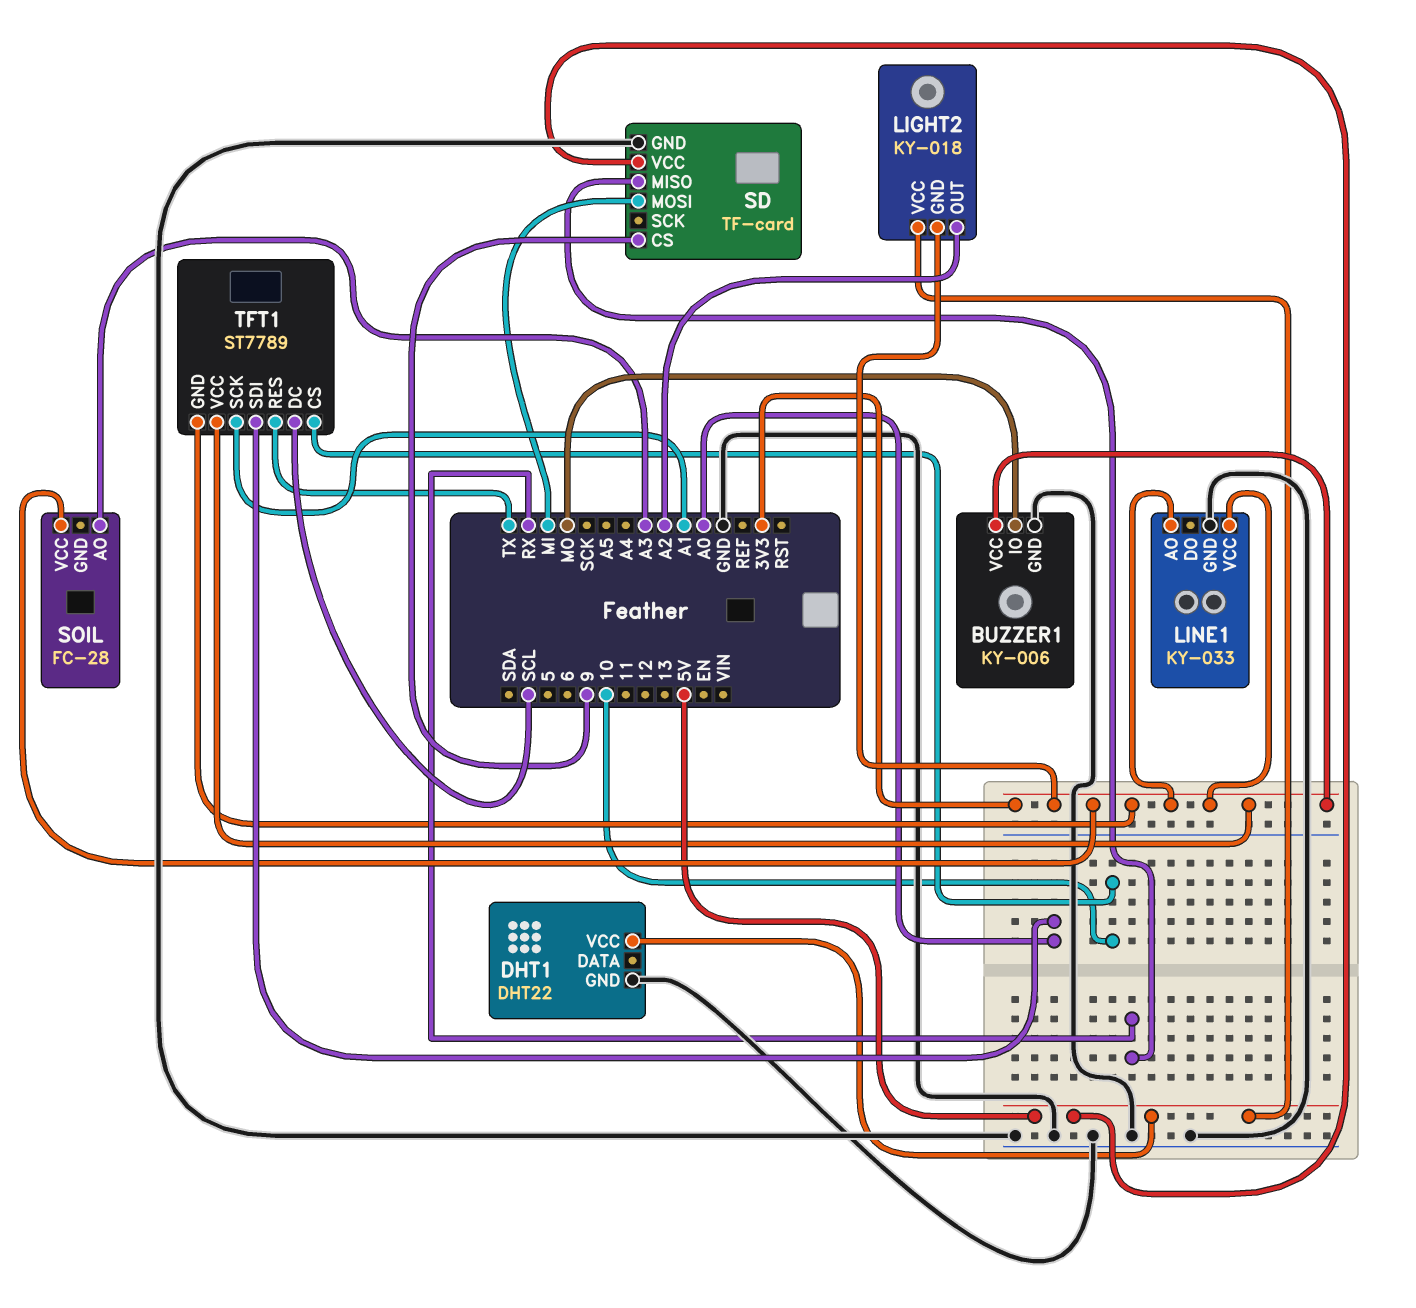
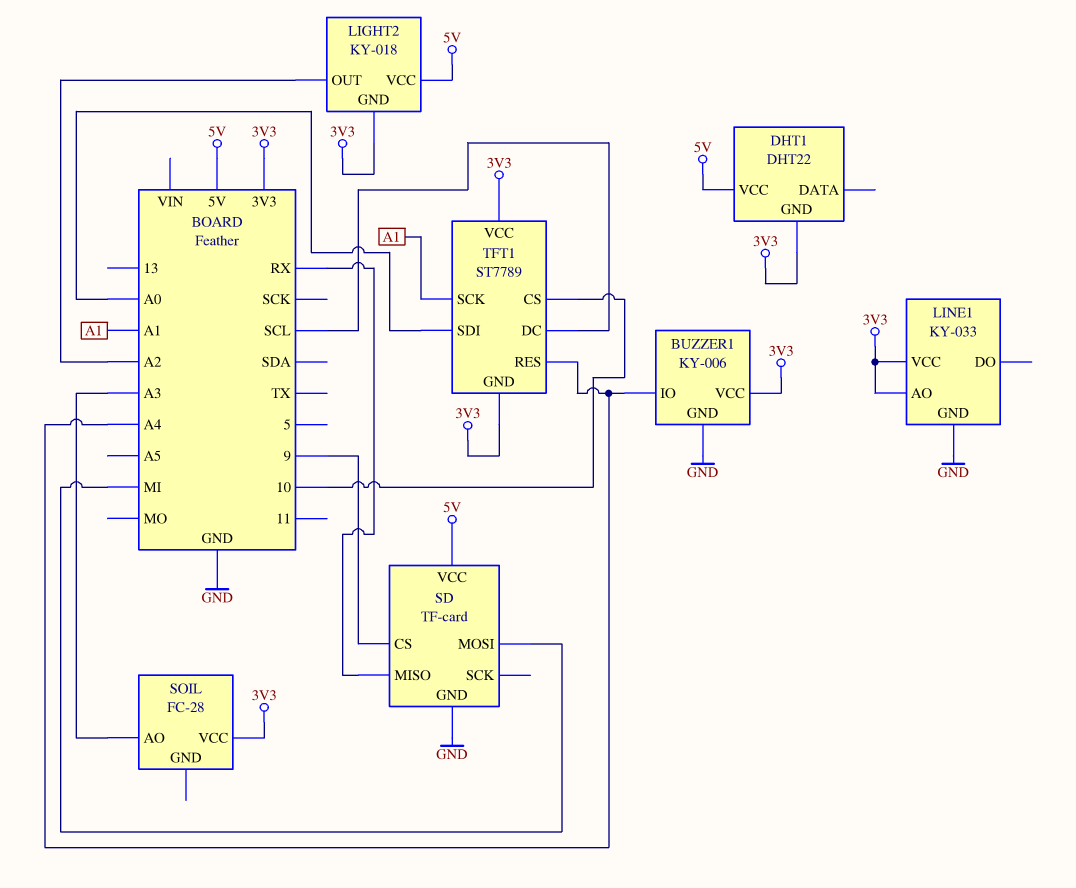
BUZZER1 pin IO: MO -> A4
DHT1 pin GND: GND -> 3V3
TFT1 pin RES: TX -> A4

